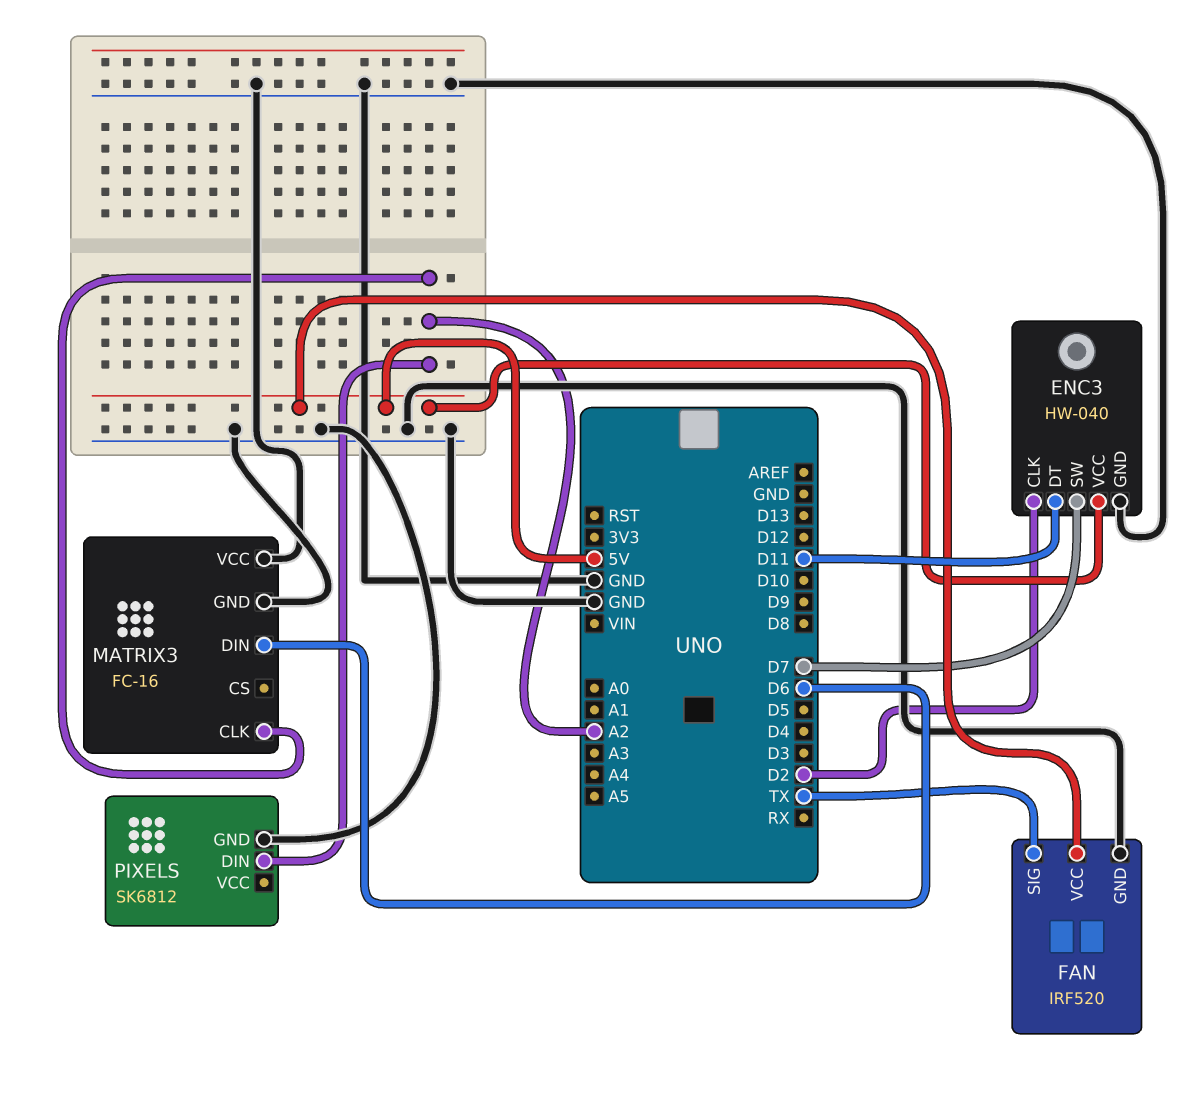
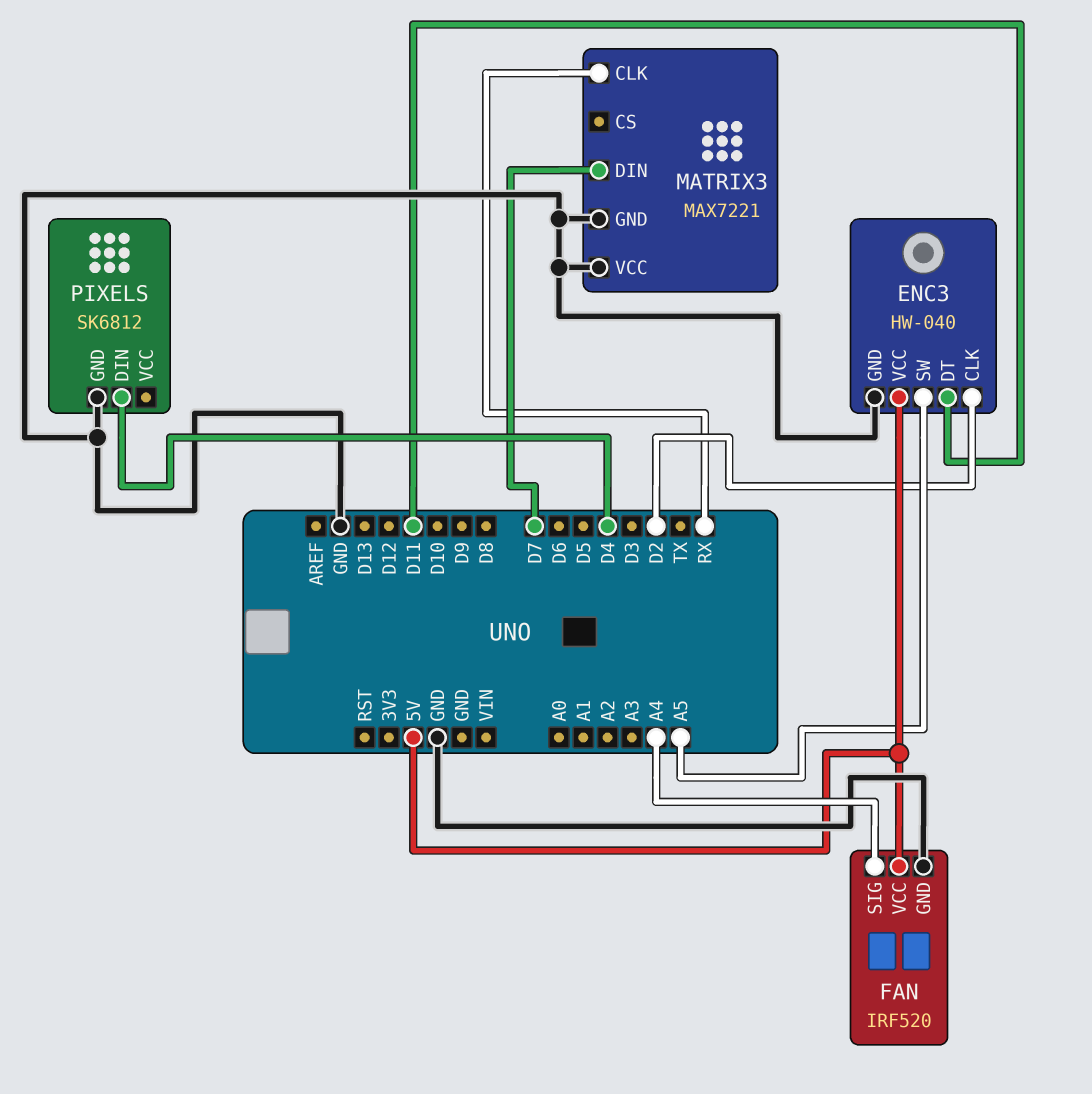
ENC3 pin SW: D7 -> A5
FAN pin SIG: TX -> A4
MATRIX3: FC-16 -> MAX7221
MATRIX3 pin CLK: A2 -> RX
MATRIX3 pin DIN: D6 -> D7
PIXELS pin DIN: A2 -> D4

